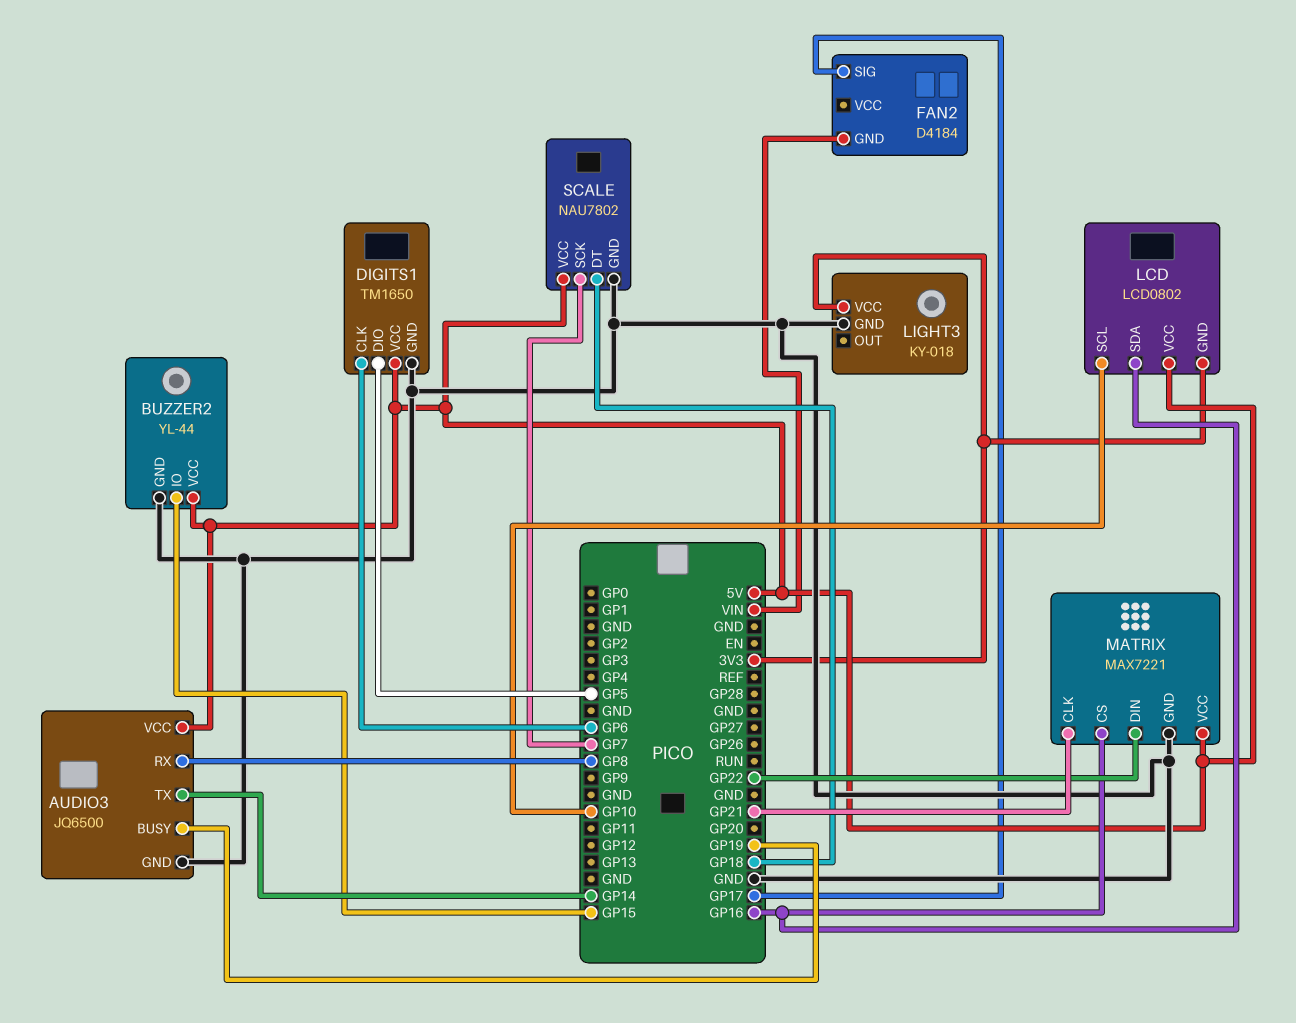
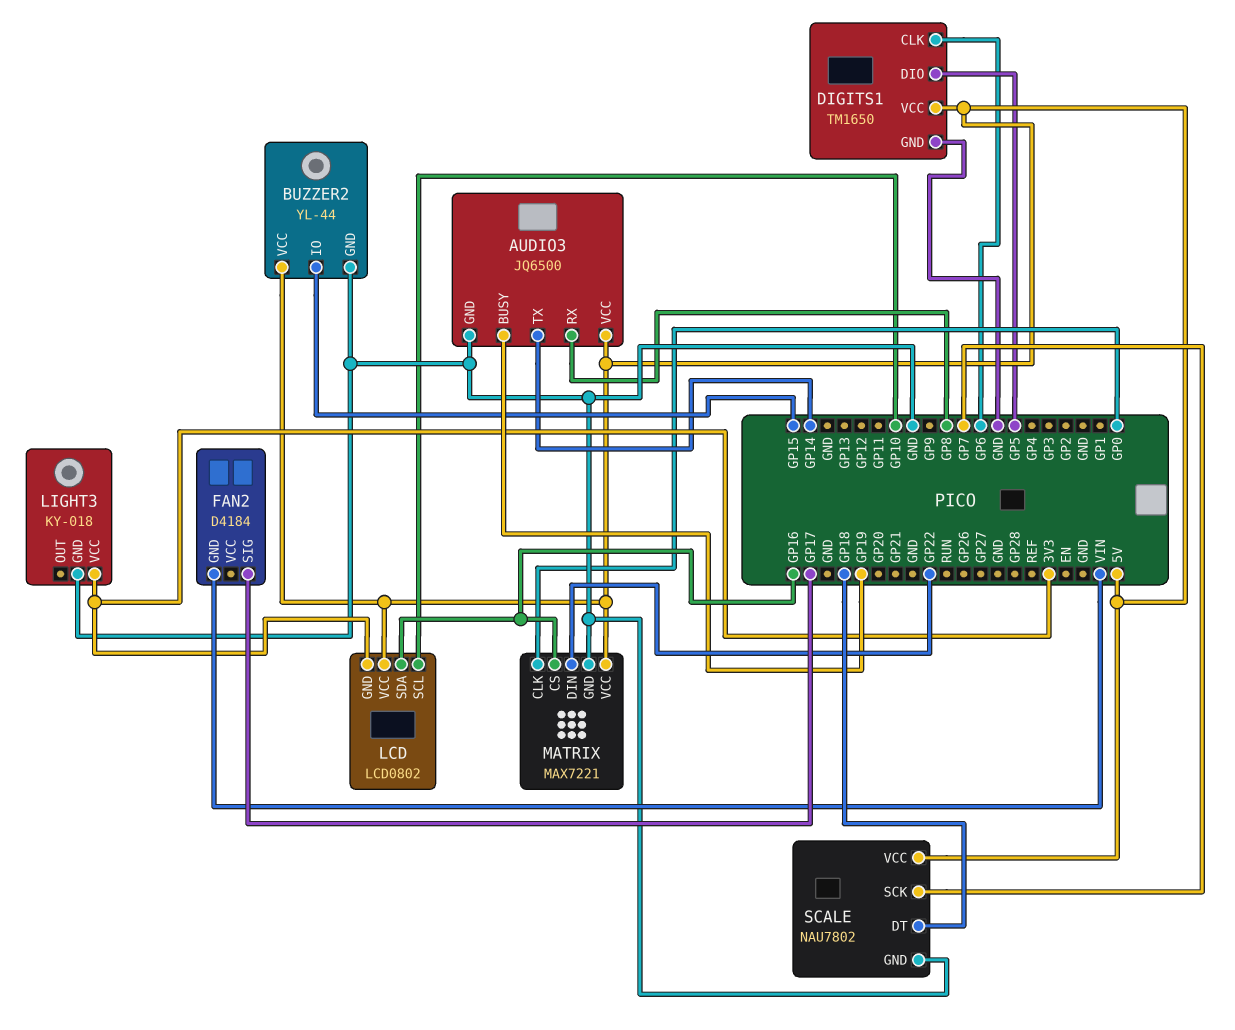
MATRIX pin CLK: GP21 -> GP0

